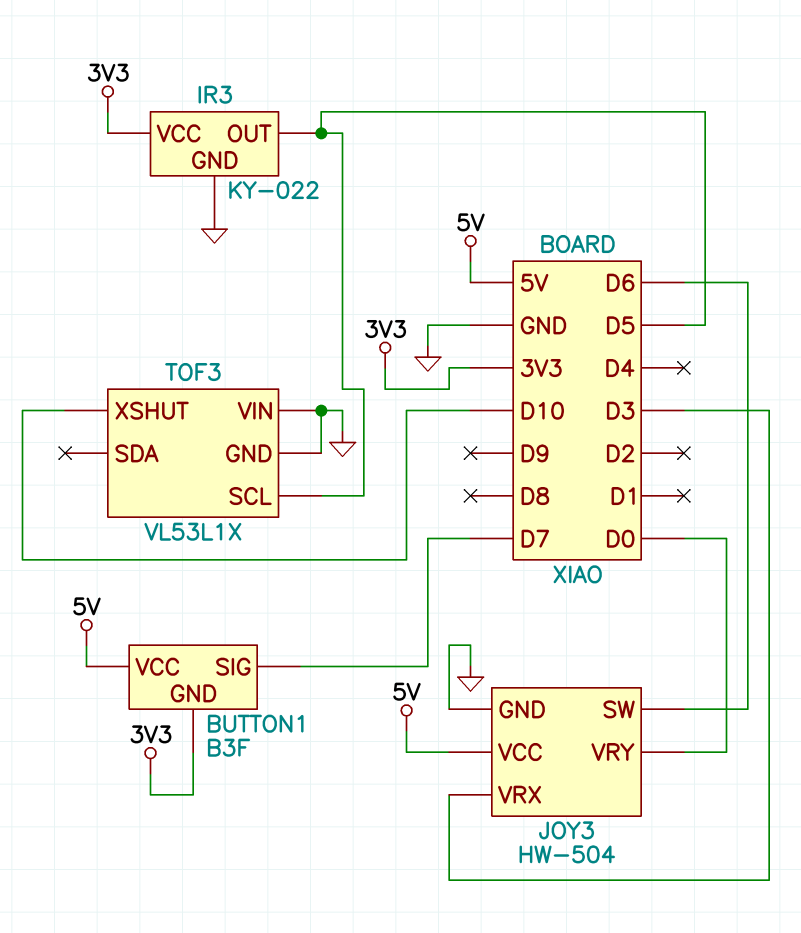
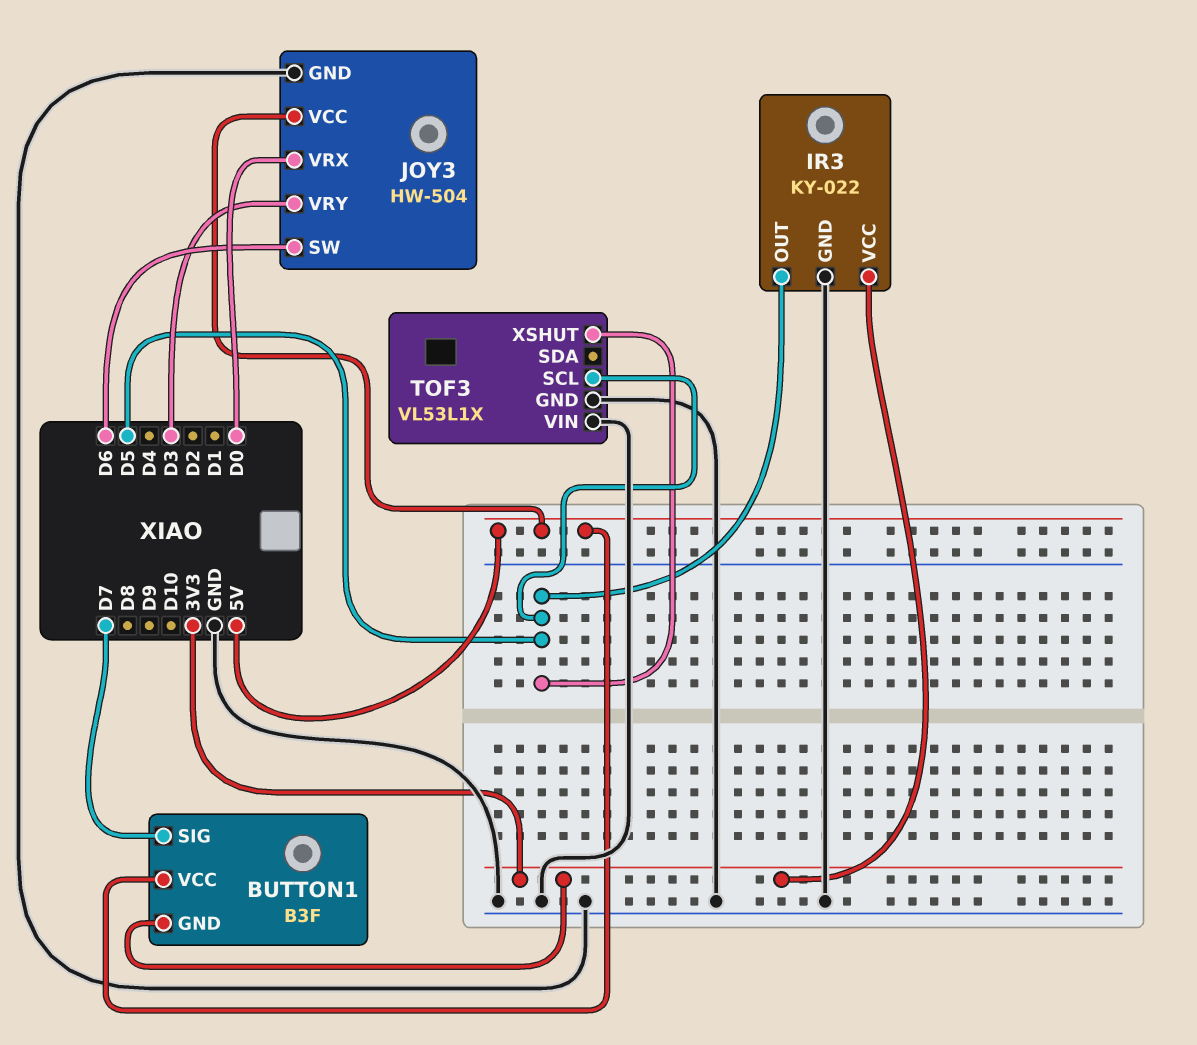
JOY3 pin VRX: D3 -> D0
JOY3 pin VRY: D0 -> D3
TOF3 pin XSHUT: D10 -> D5

